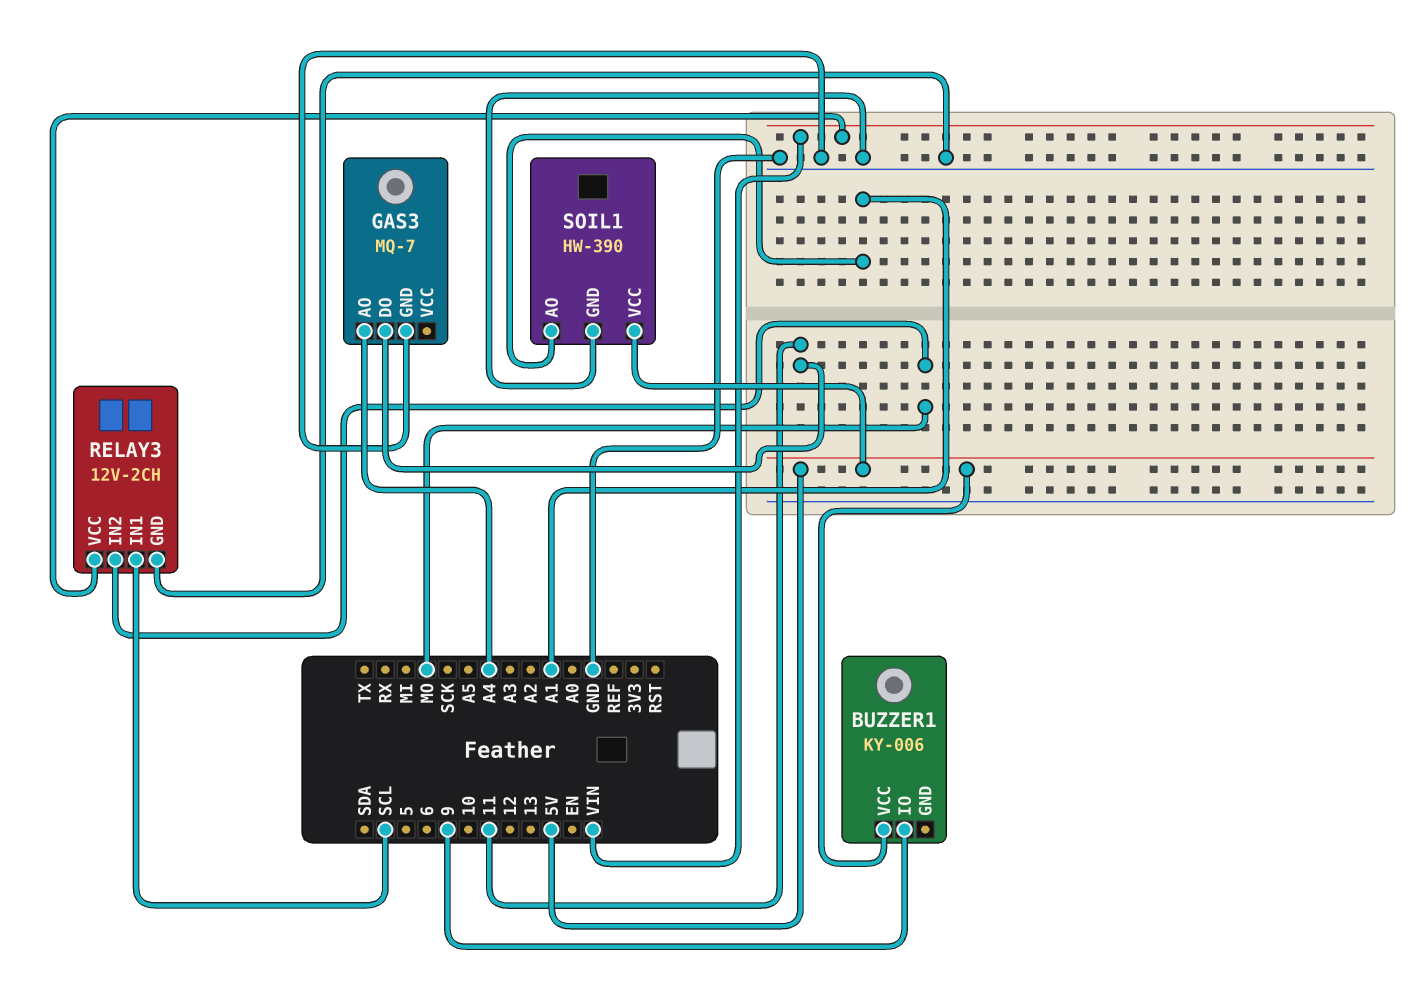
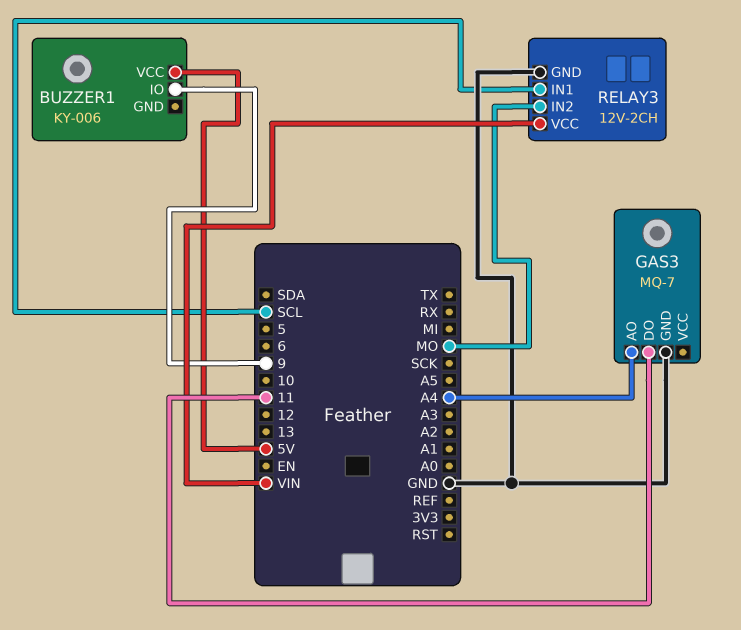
SOIL1: HW-390 -> none
SOIL1 pin AO: A1 -> none
SOIL1 pin GND: GND -> none
SOIL1 pin VCC: 5V -> none

